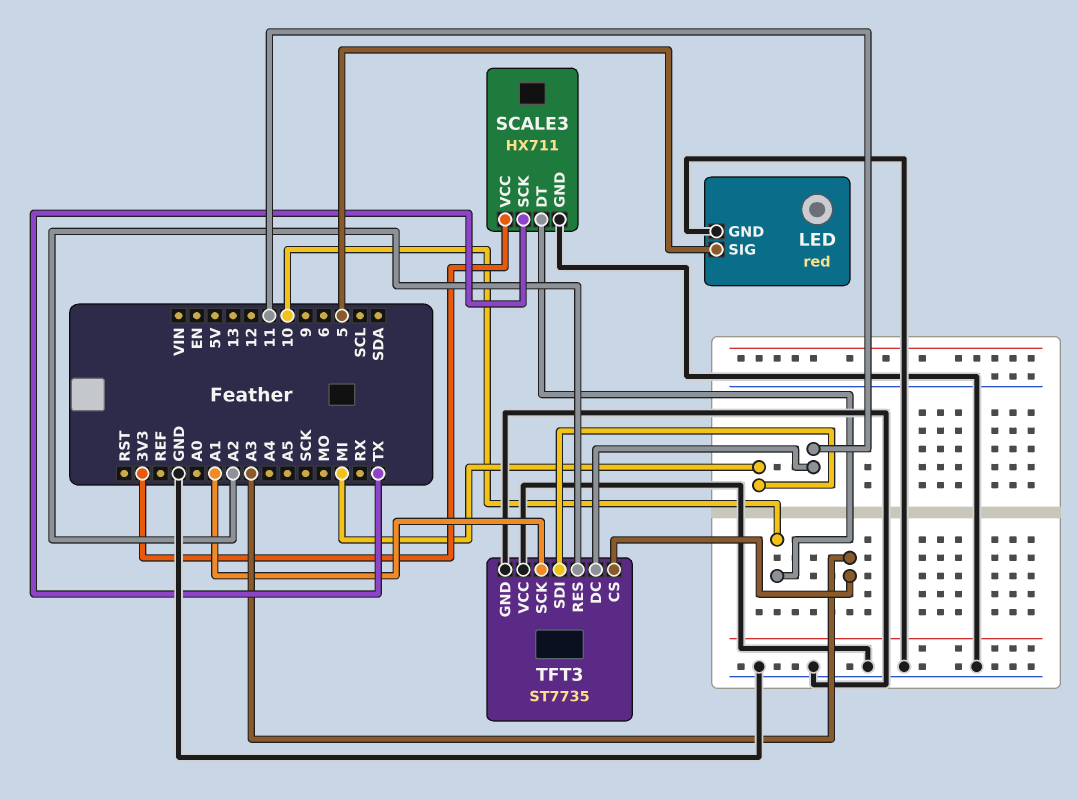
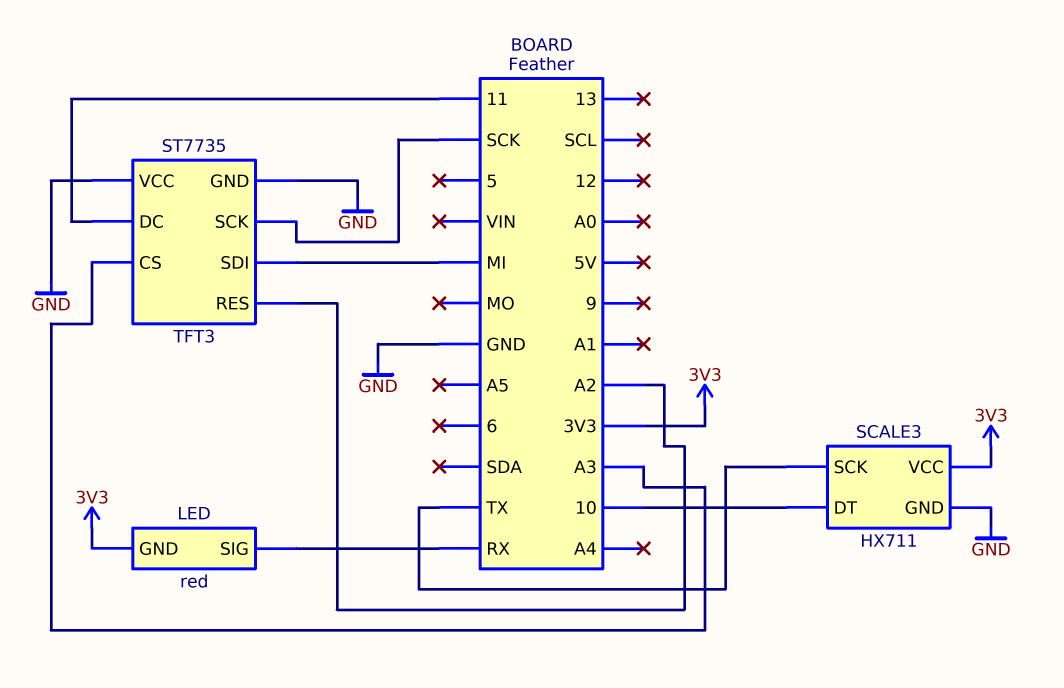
LED pin GND: GND -> 3V3
LED pin SIG: 5 -> RX
TFT3 pin SCK: A1 -> SCK

